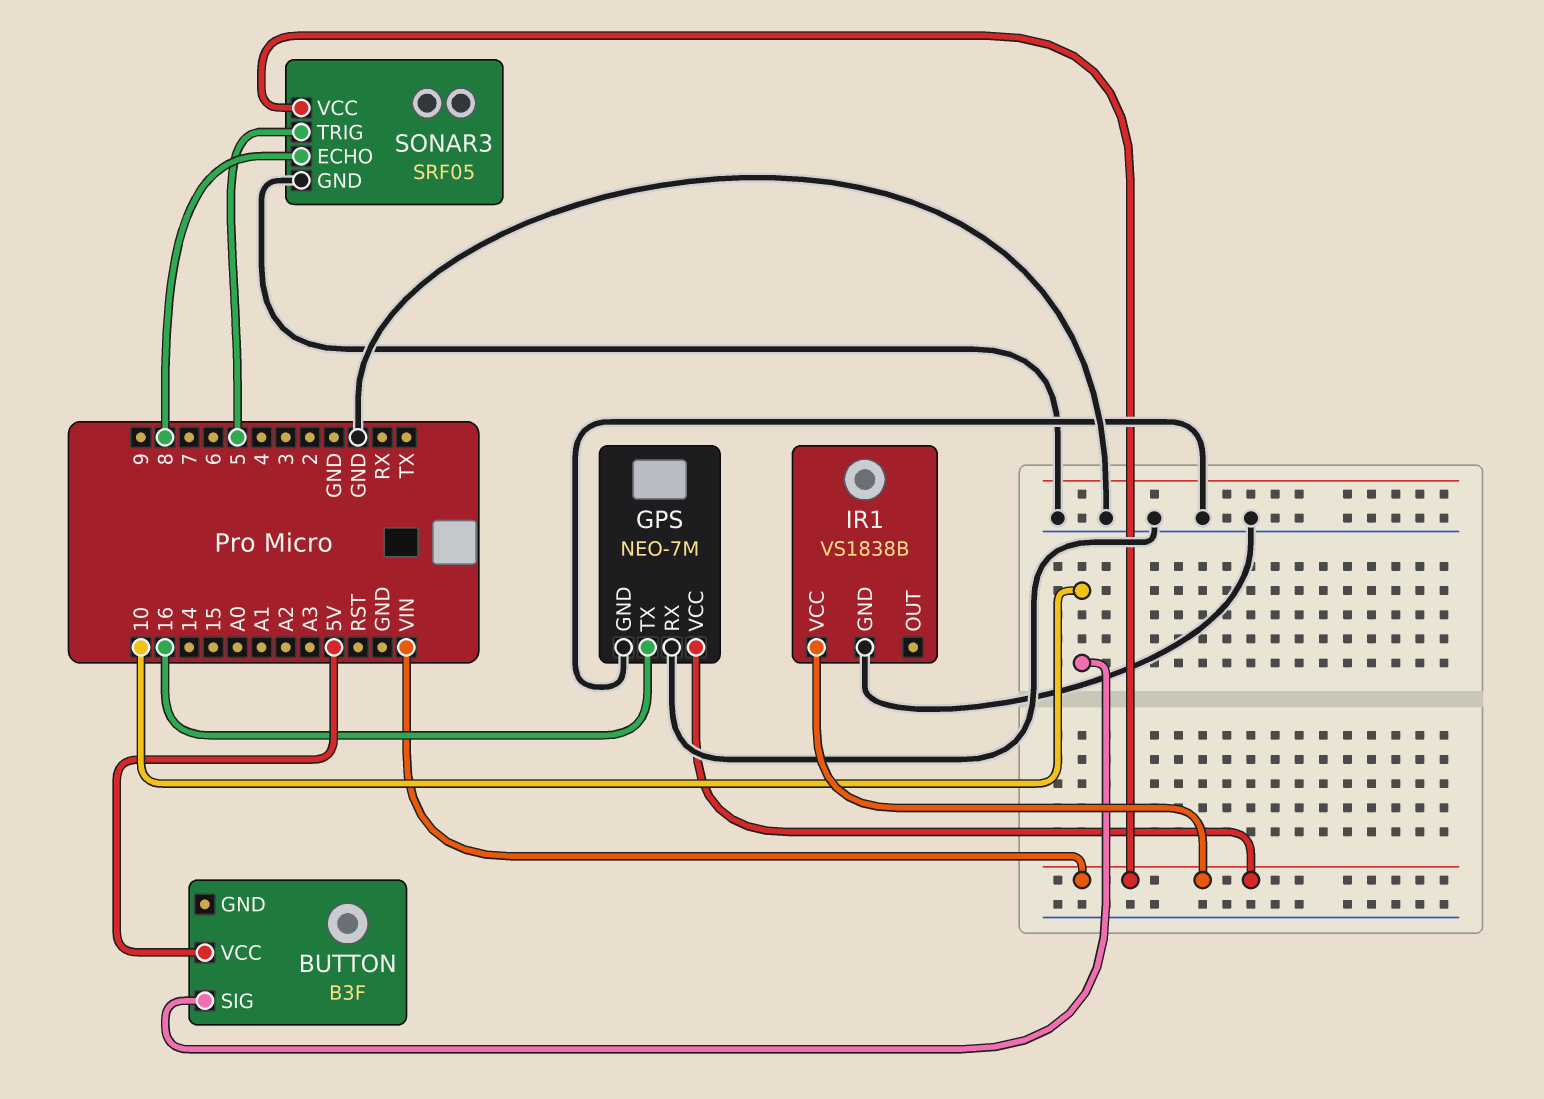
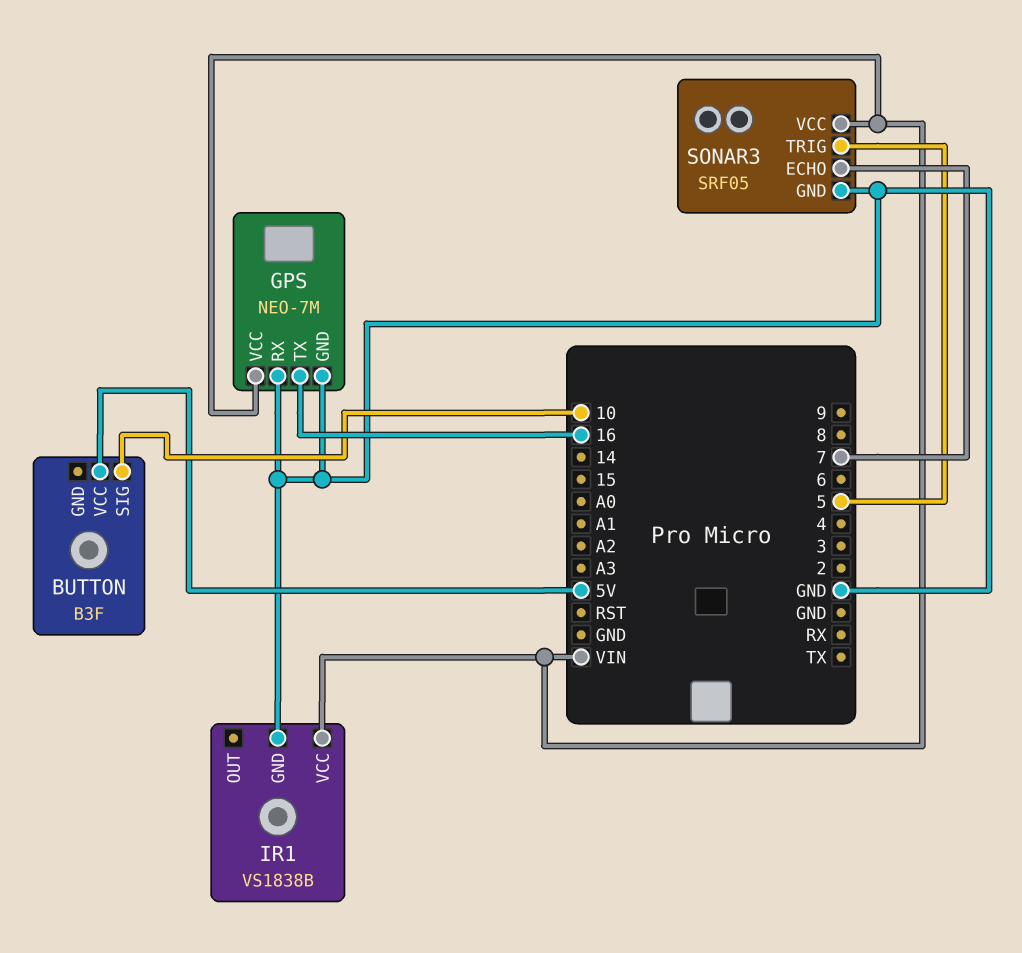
SONAR3 pin ECHO: 8 -> 7

